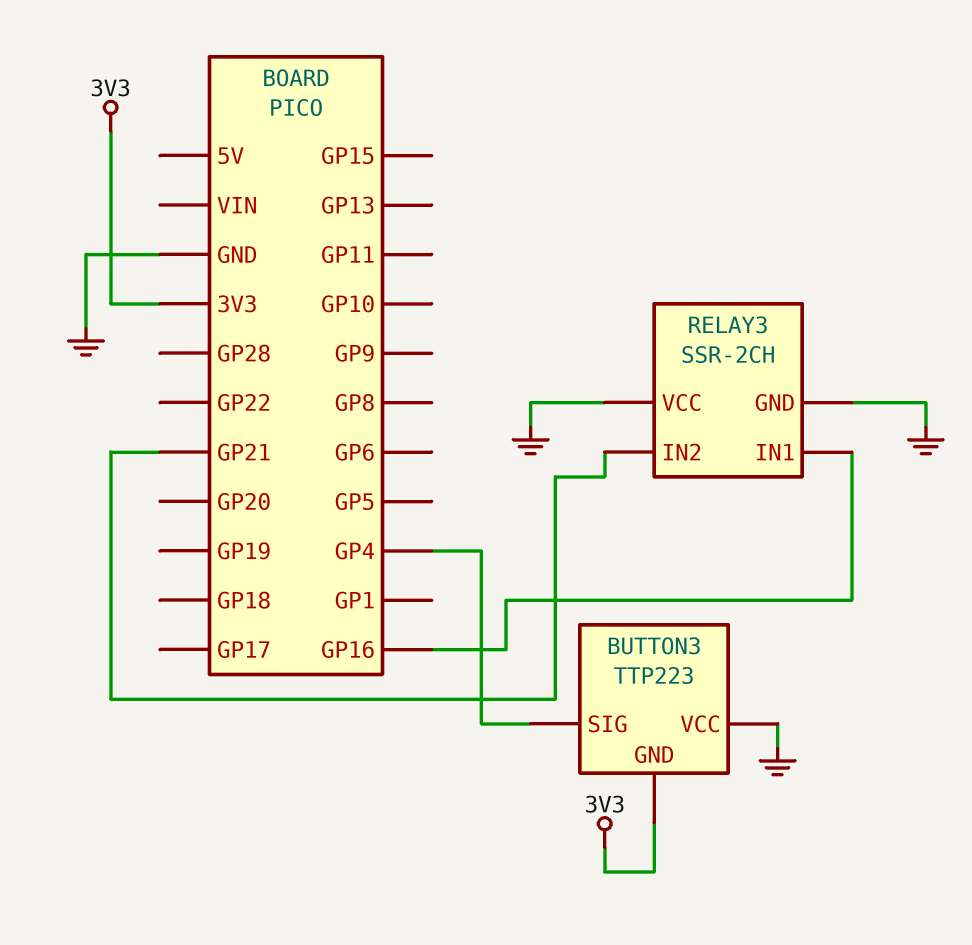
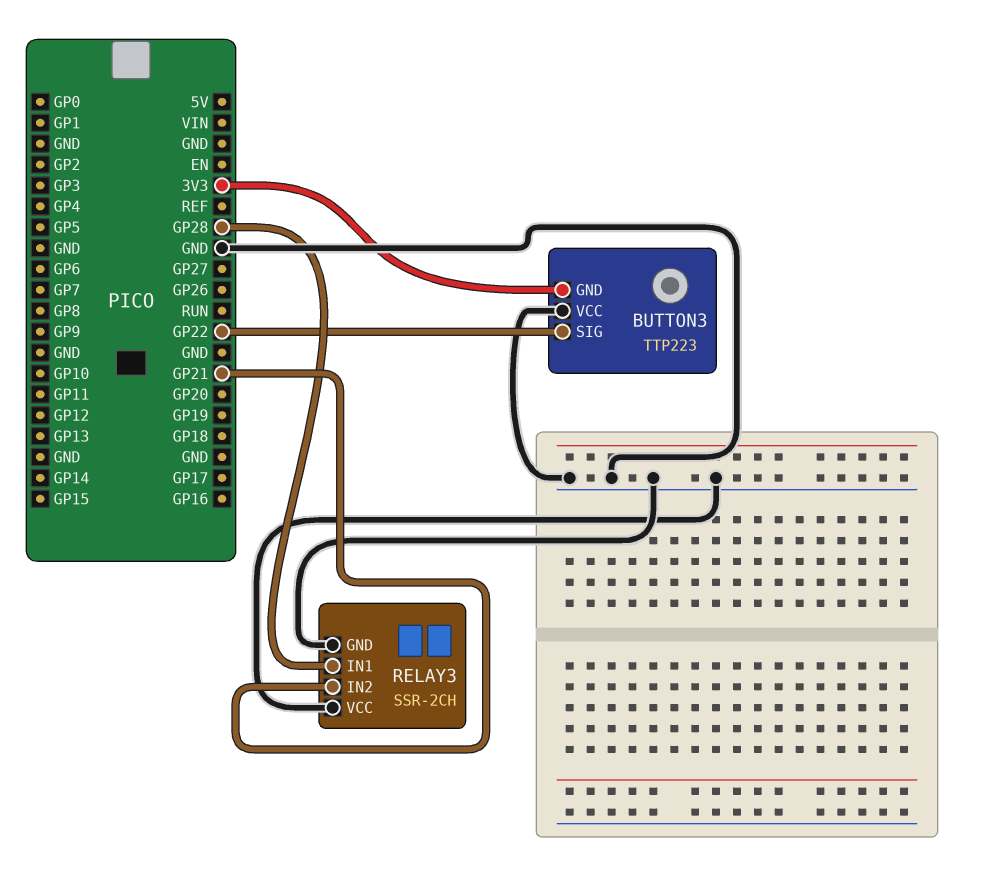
BUTTON3 pin SIG: GP4 -> GP22
RELAY3 pin IN1: GP16 -> GP28

